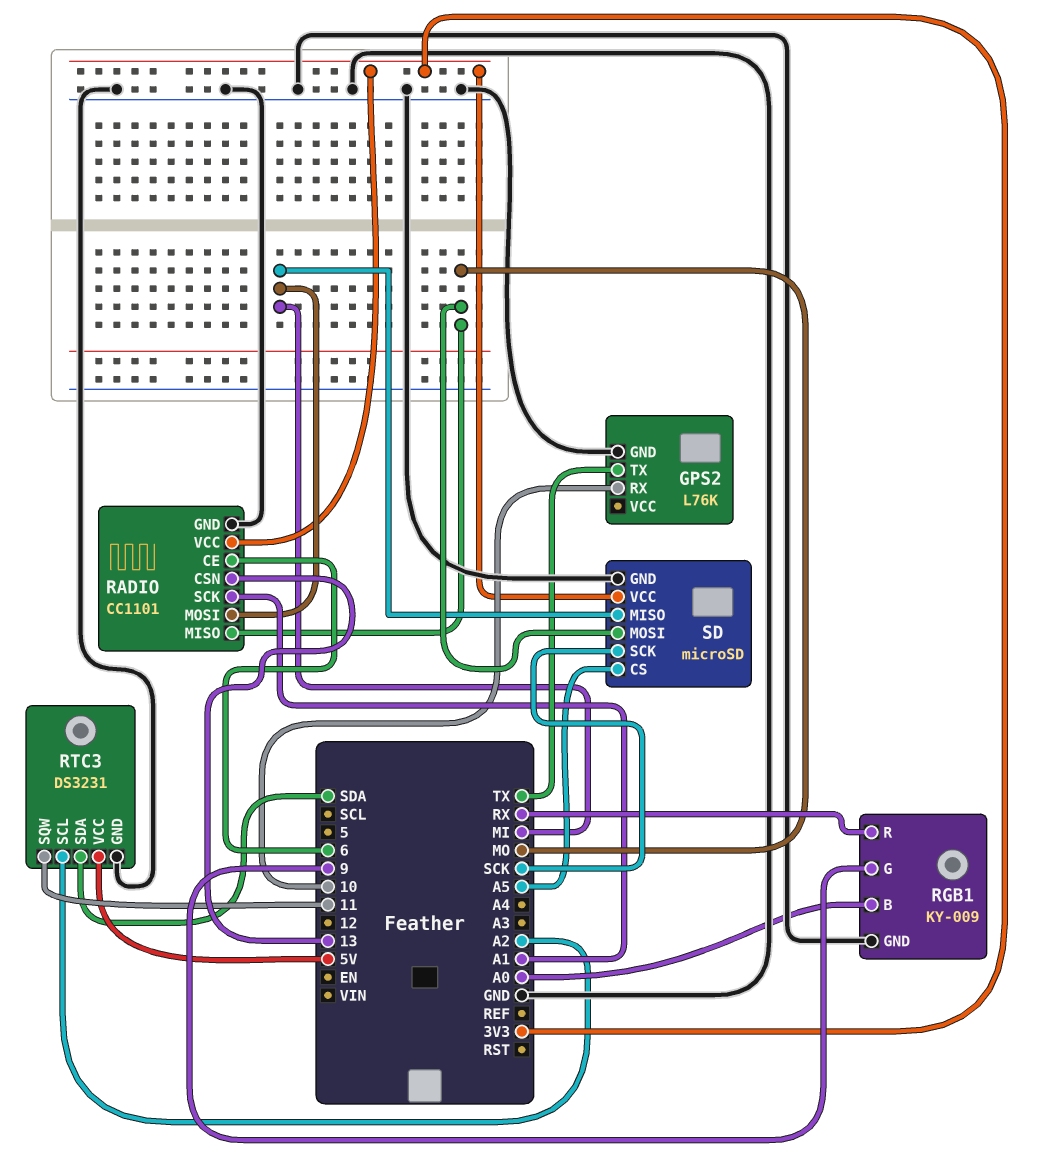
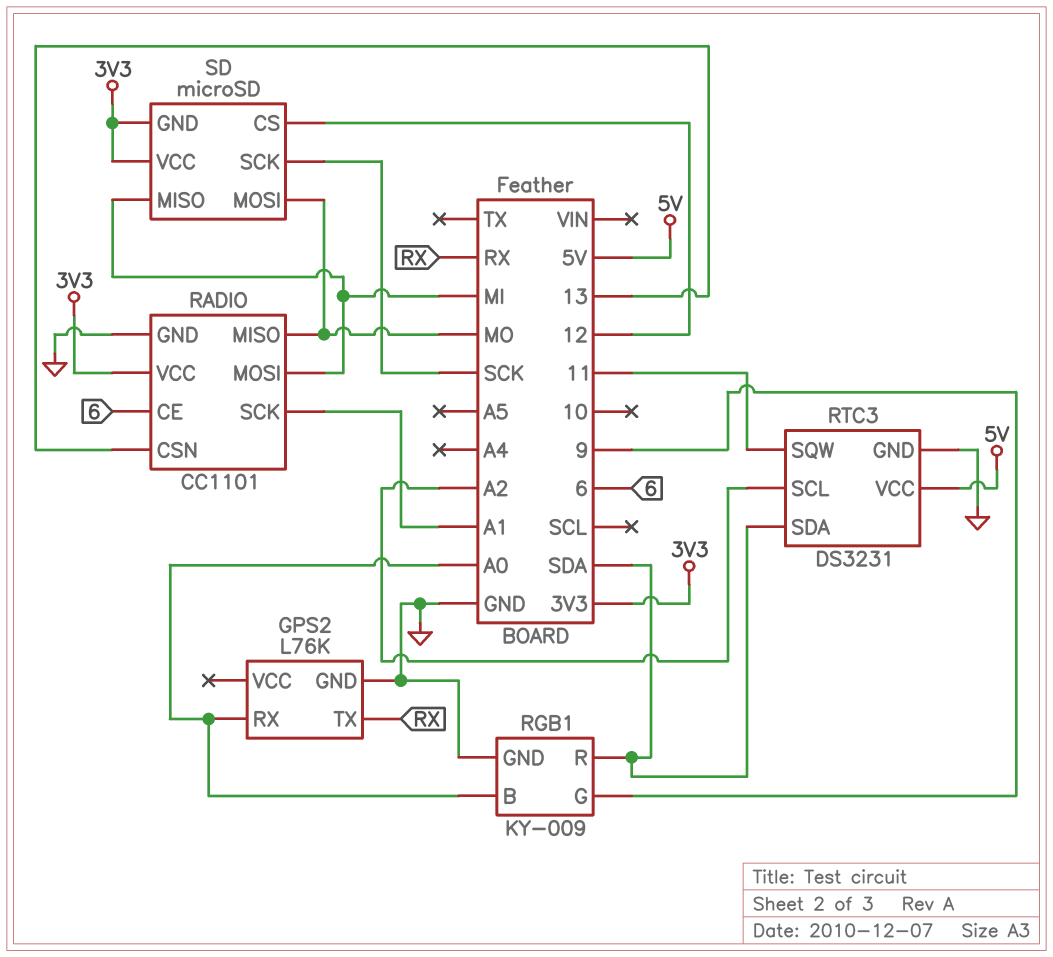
GPS2 pin RX: 10 -> A0
GPS2 pin TX: TX -> RX
RGB1 pin R: RX -> SDA
SD pin CS: A5 -> 12
SD pin GND: GND -> 3V3

